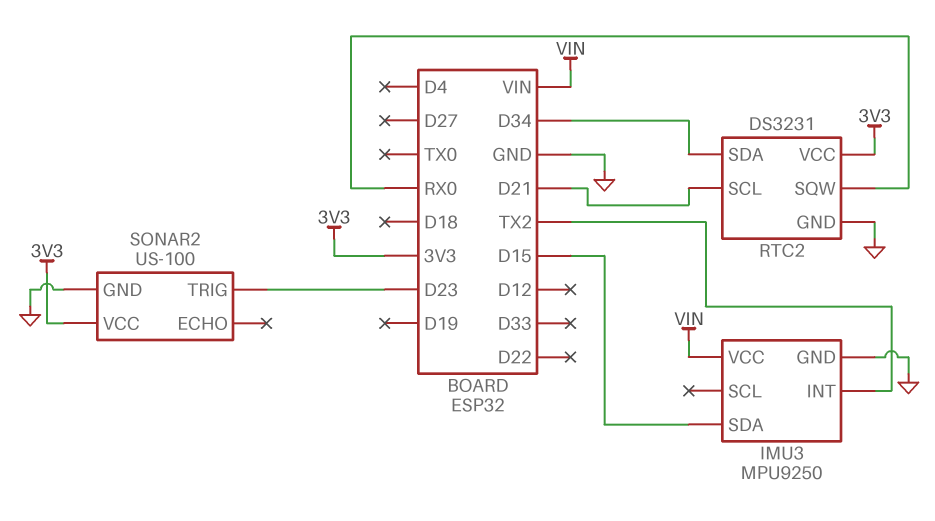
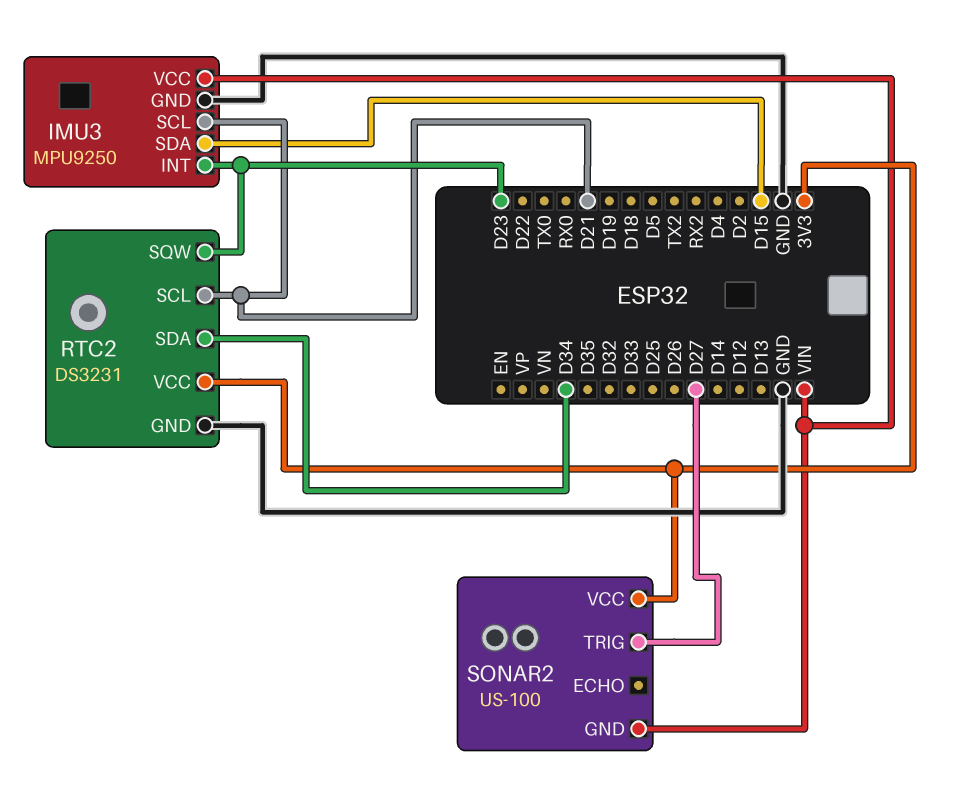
IMU3 pin INT: TX2 -> D23
IMU3 pin SCL: none -> D21
RTC2 pin SQW: RX0 -> D23
SONAR2 pin GND: GND -> VIN
SONAR2 pin TRIG: D23 -> D27

